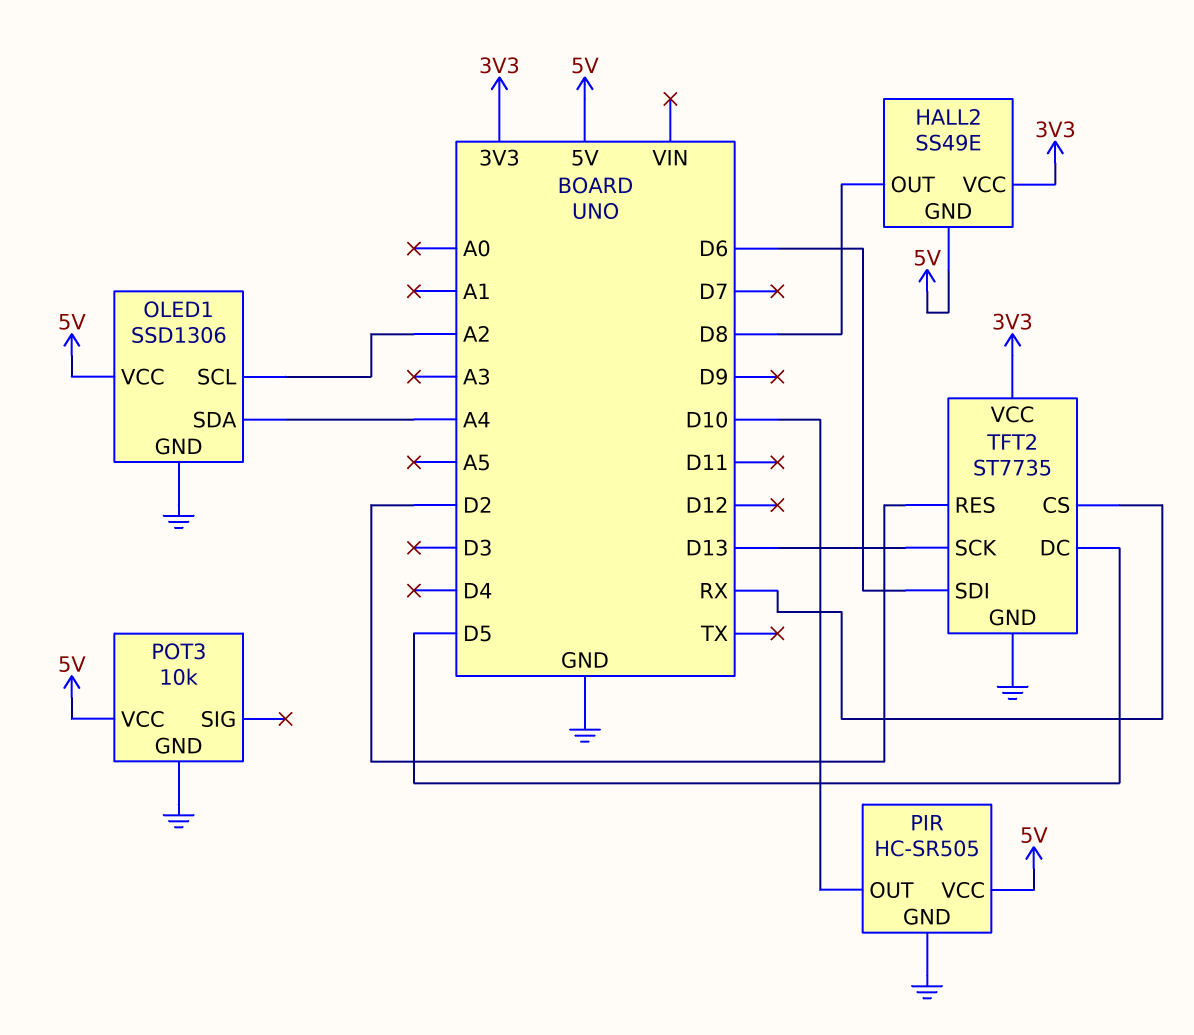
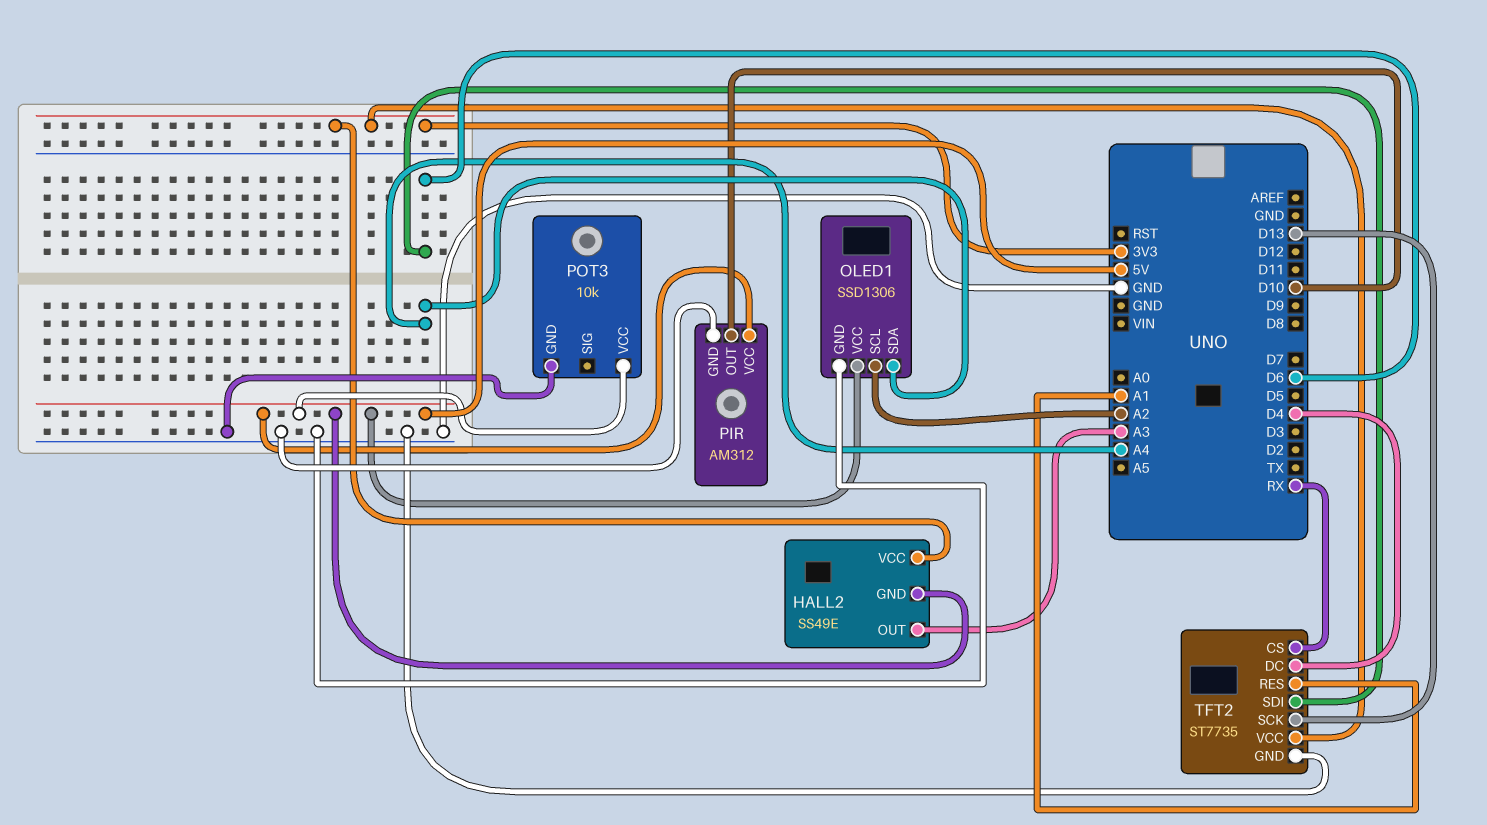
HALL2 pin OUT: D8 -> A3
PIR: HC-SR505 -> AM312
TFT2 pin DC: D5 -> D4
TFT2 pin RES: D2 -> A1

